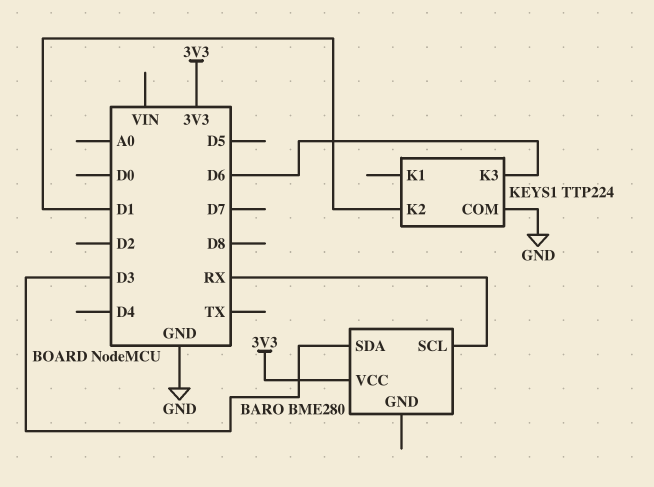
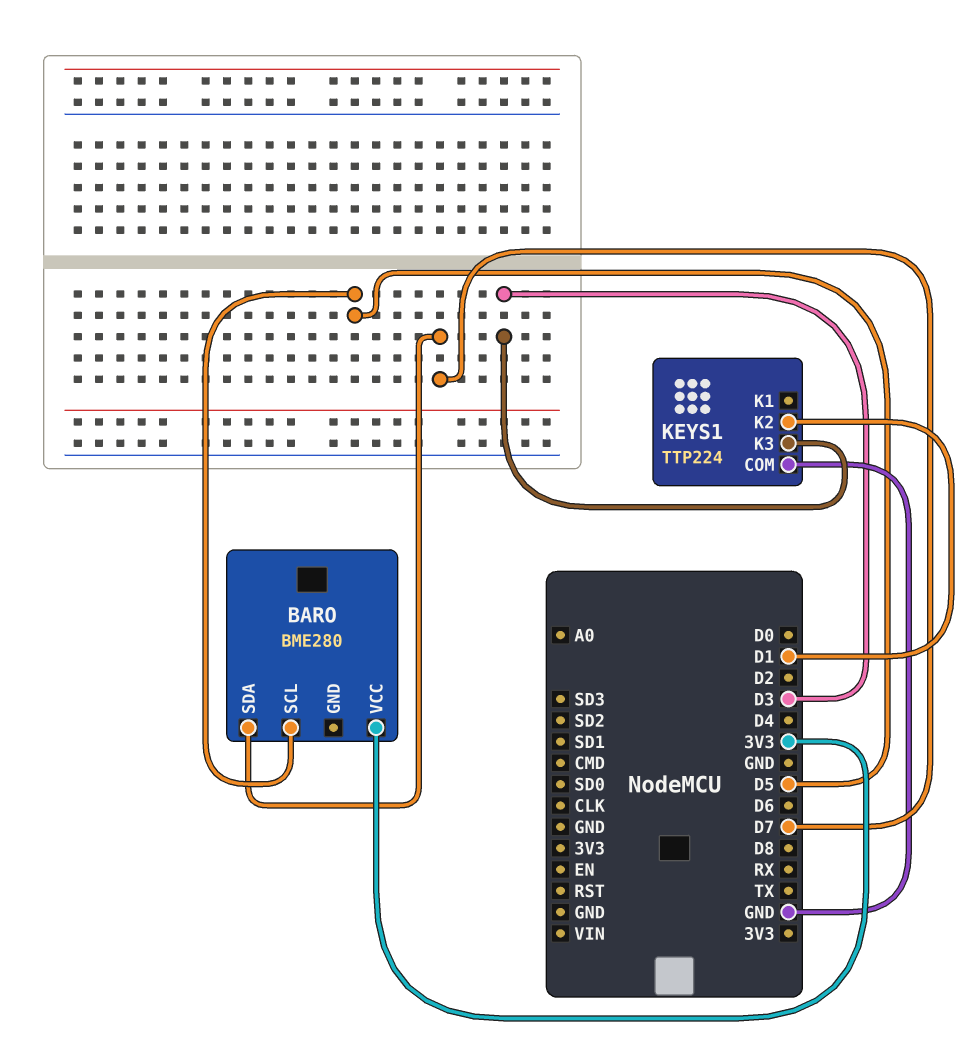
BARO pin SCL: RX -> D5
BARO pin SDA: D3 -> D7
KEYS1 pin K3: D6 -> D3

